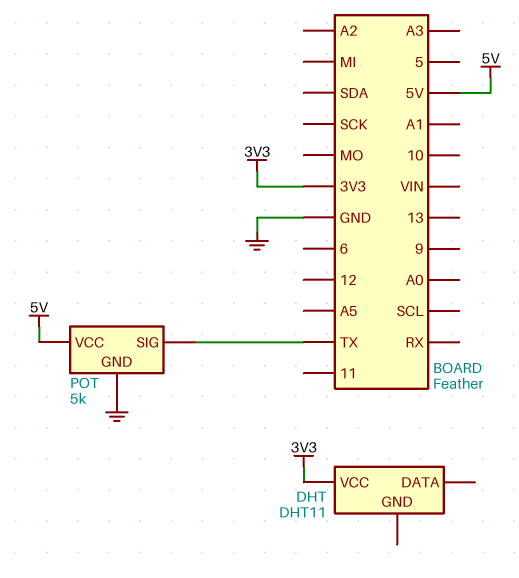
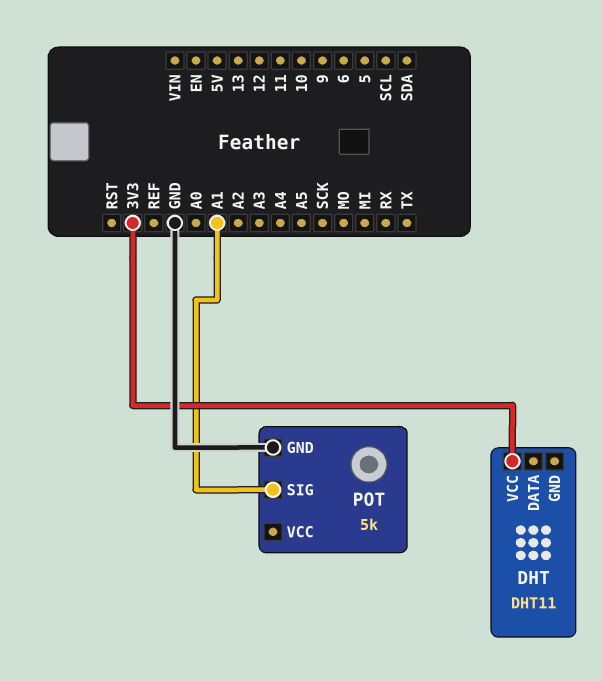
POT pin SIG: TX -> A1
POT pin VCC: 5V -> none

